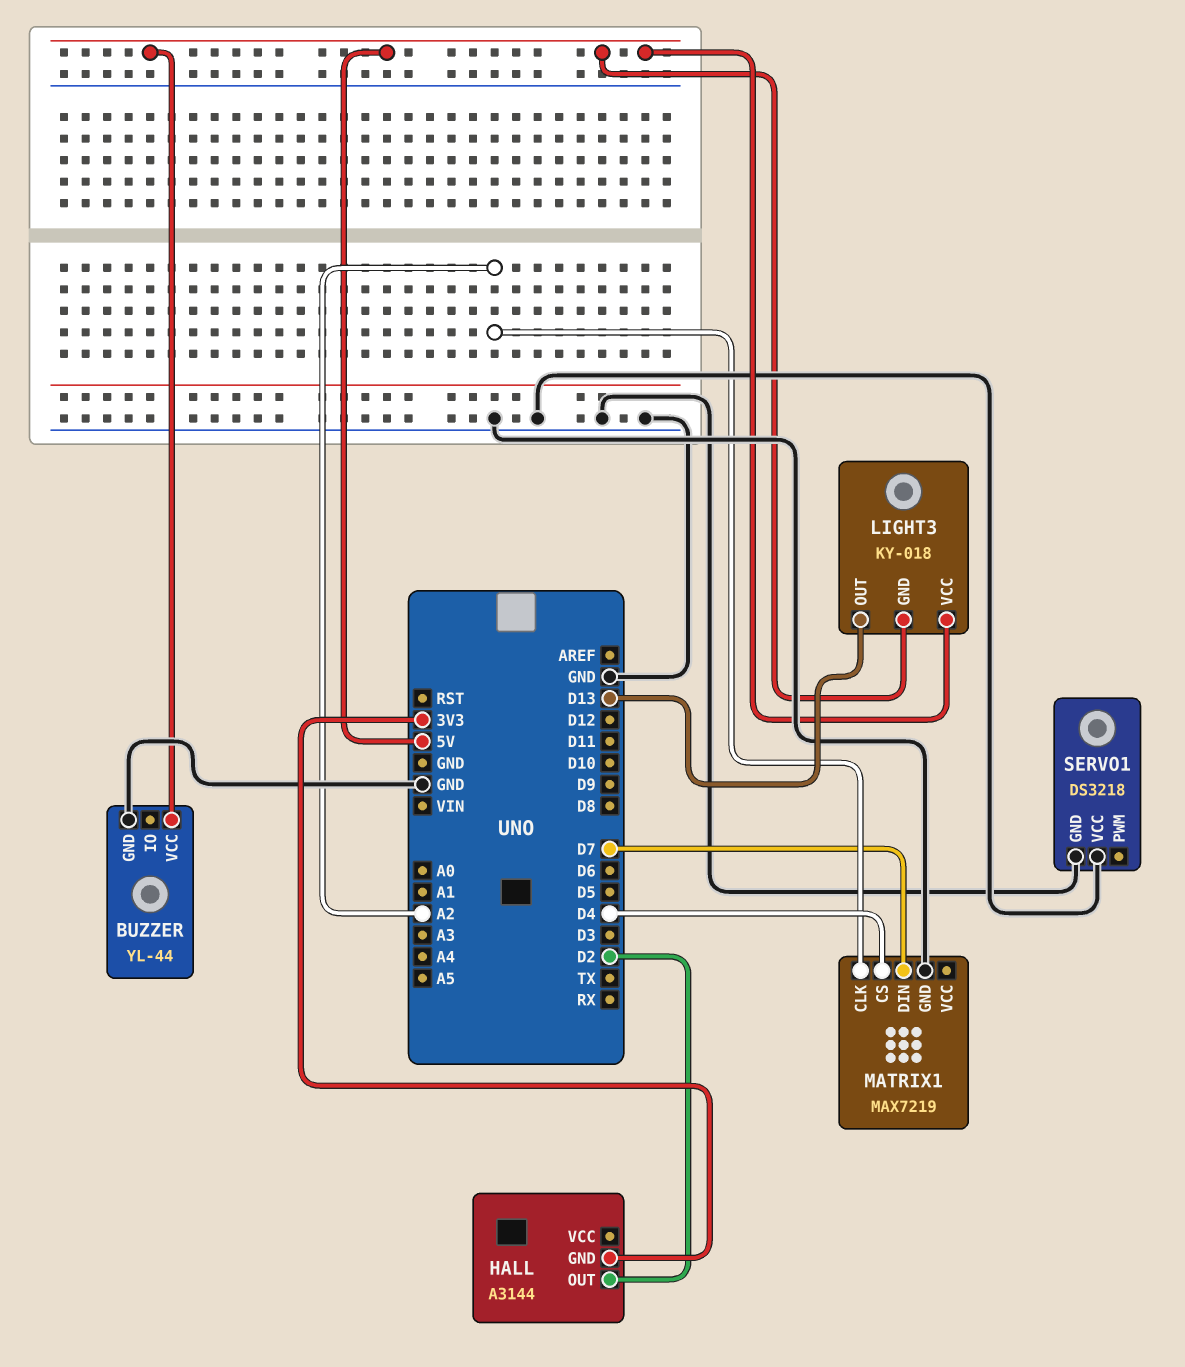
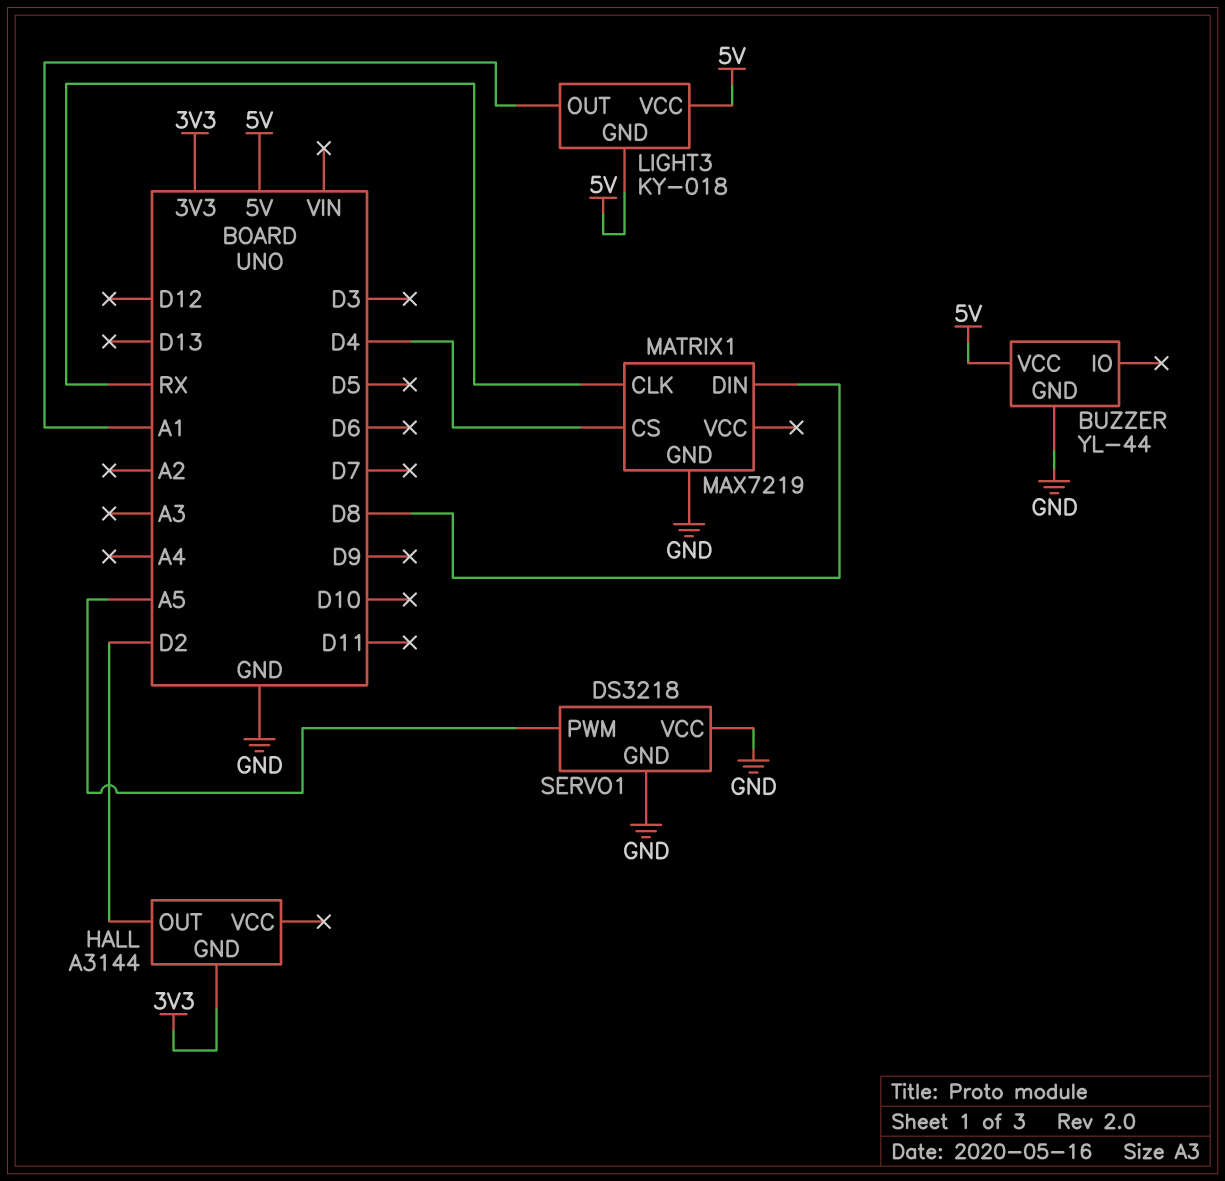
LIGHT3 pin OUT: D13 -> A1
MATRIX1 pin CLK: A2 -> RX
MATRIX1 pin DIN: D7 -> D8
SERVO1 pin PWM: none -> A5

